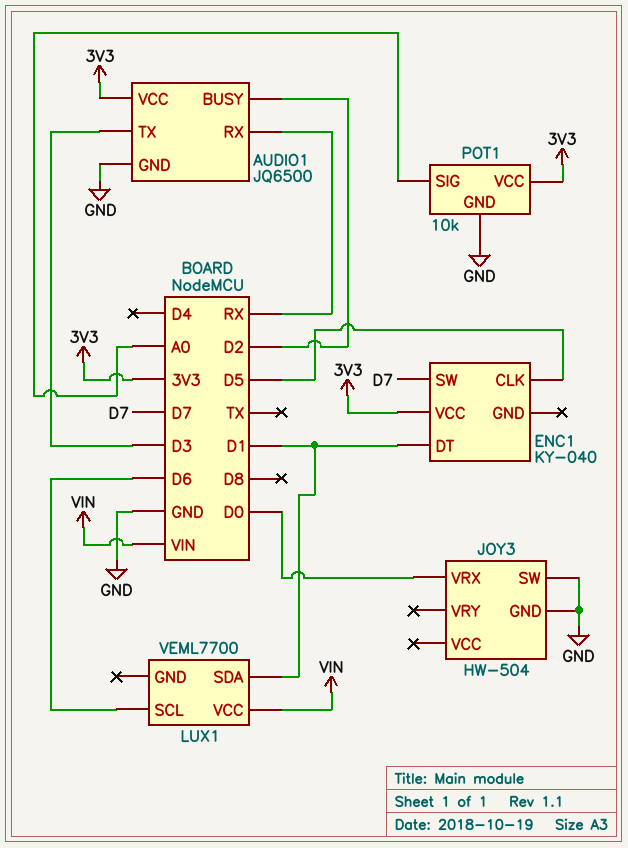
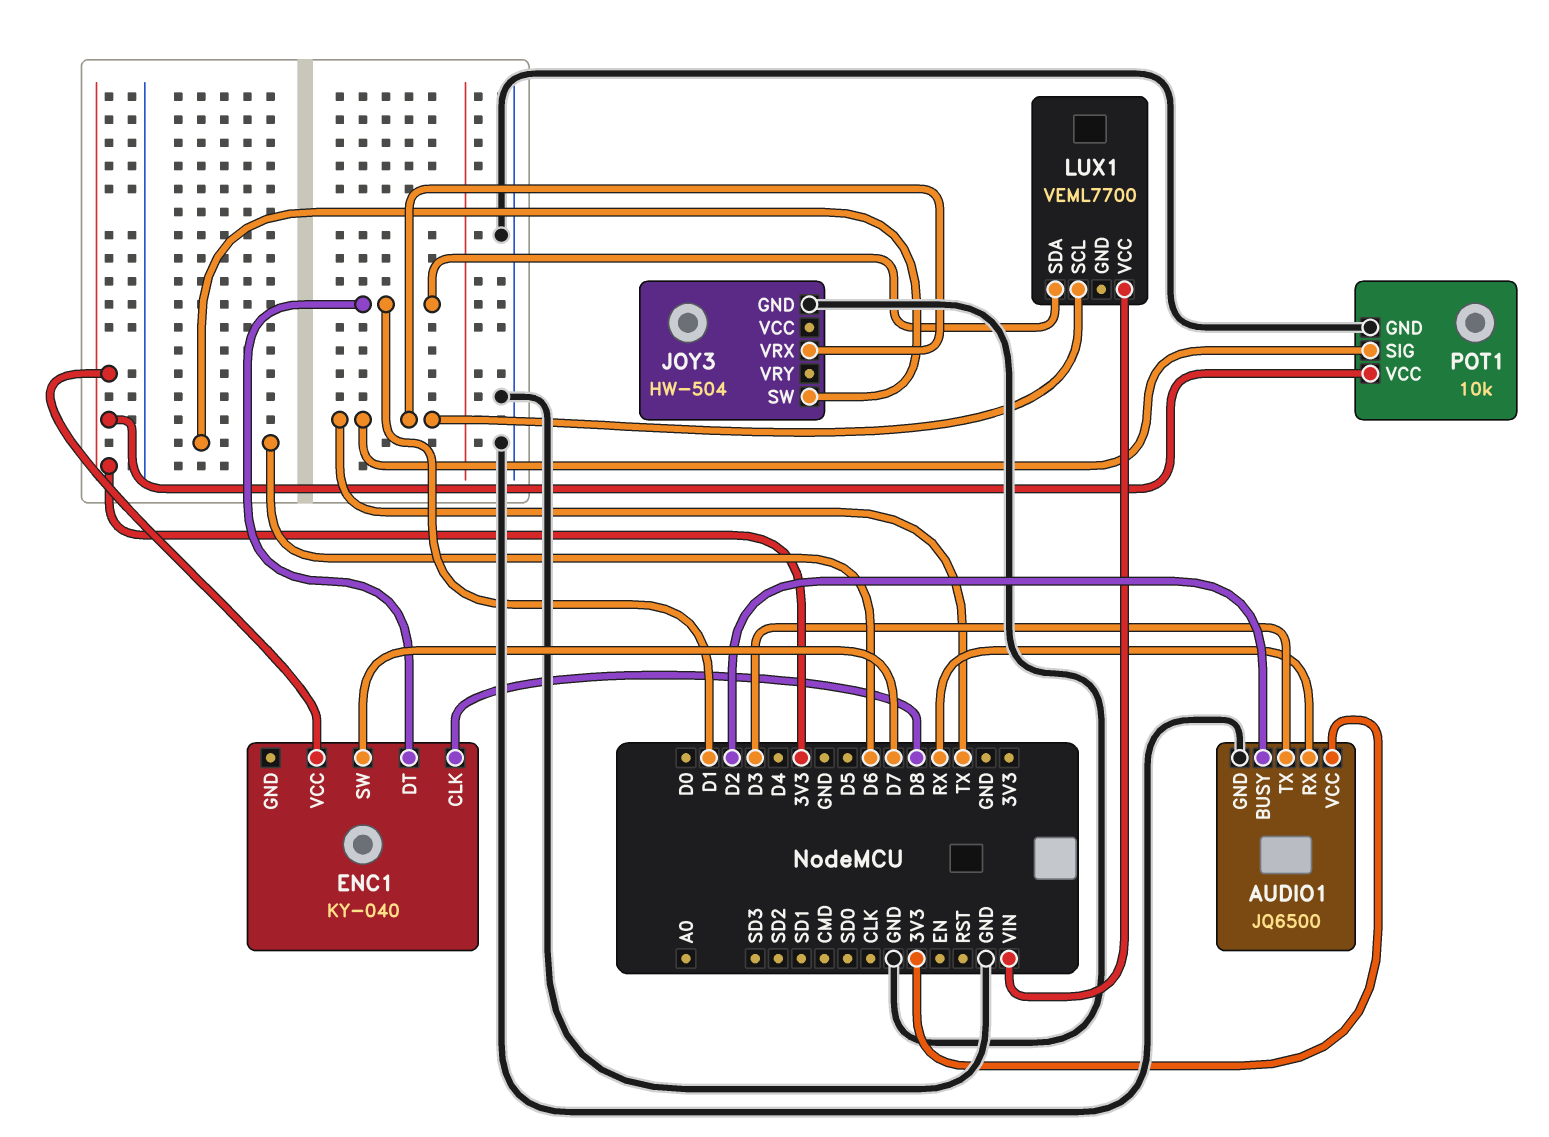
ENC1 pin CLK: D5 -> D8
JOY3 pin SW: GND -> D6
JOY3 pin VRX: D0 -> TX
LUX1 pin SCL: D6 -> TX
POT1 pin SIG: A0 -> TX

